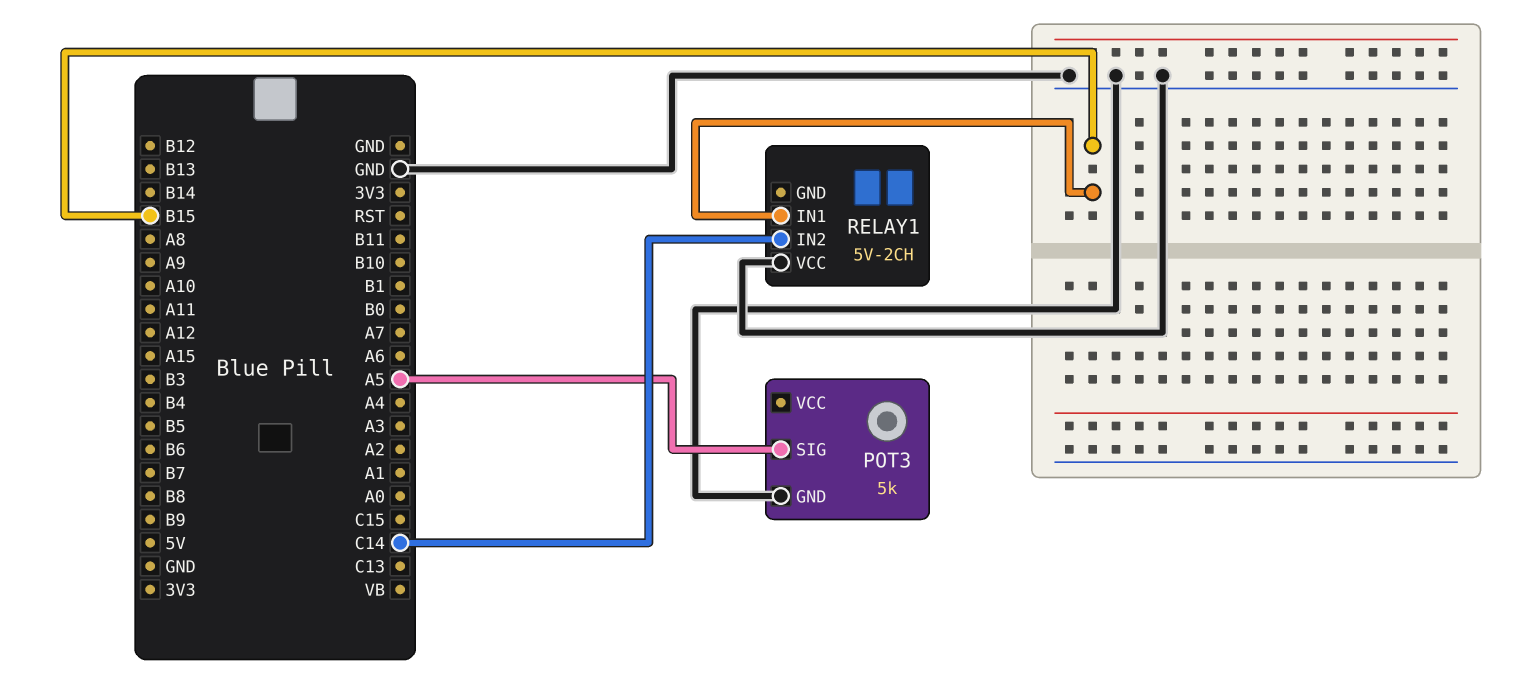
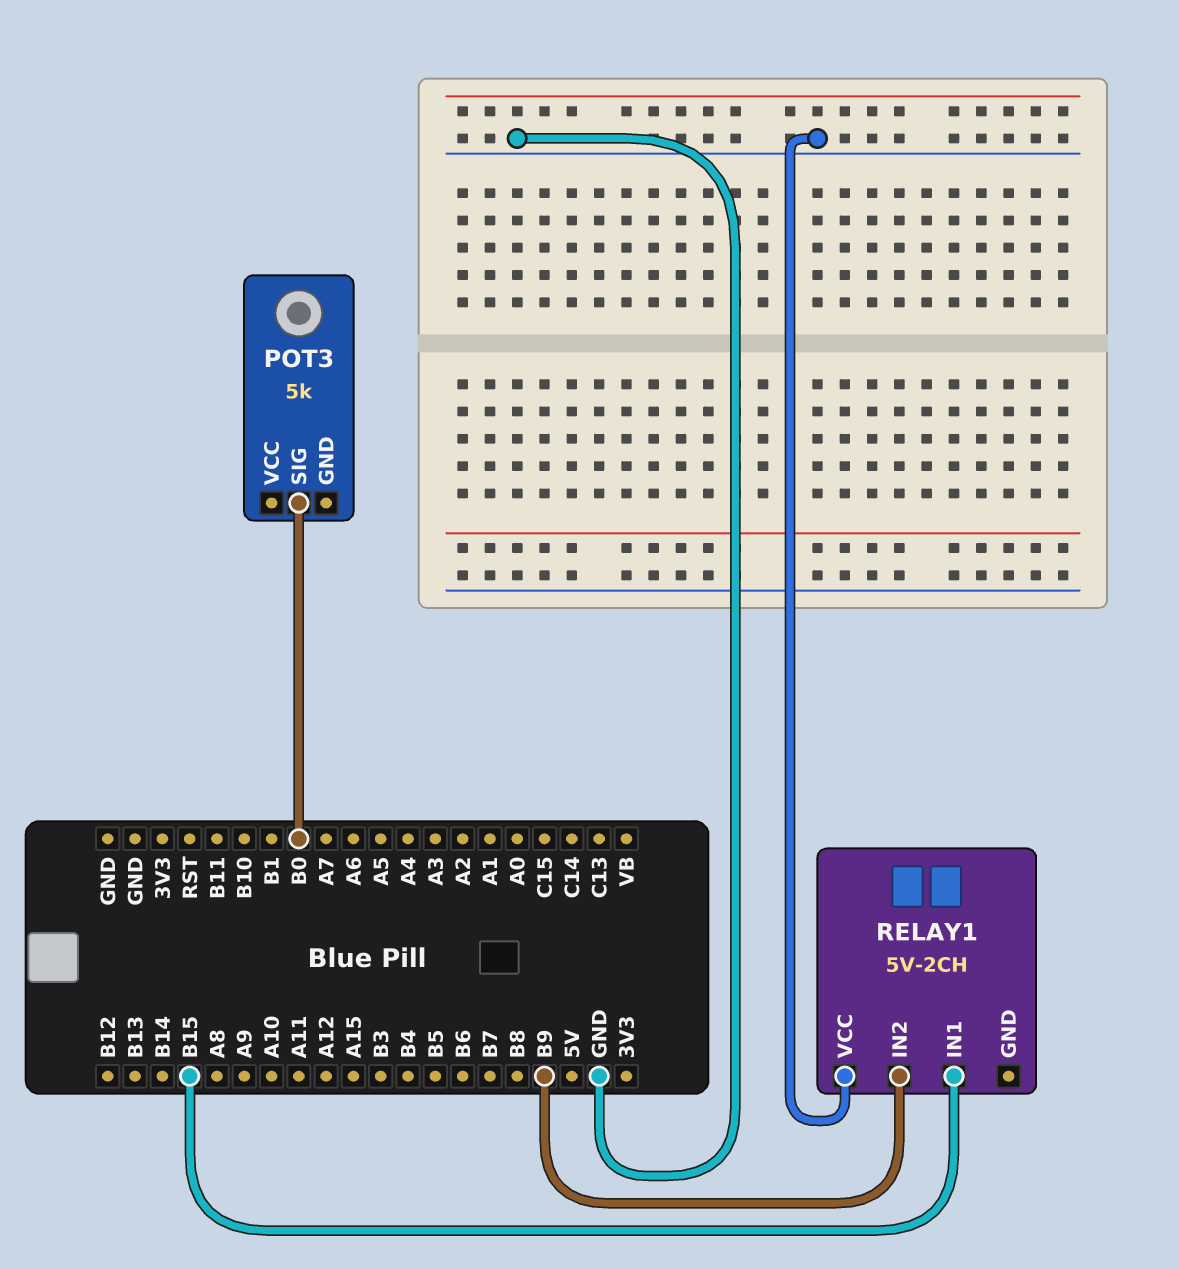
POT3 pin GND: GND -> none
POT3 pin SIG: A5 -> B0
RELAY1 pin IN2: C14 -> B9

